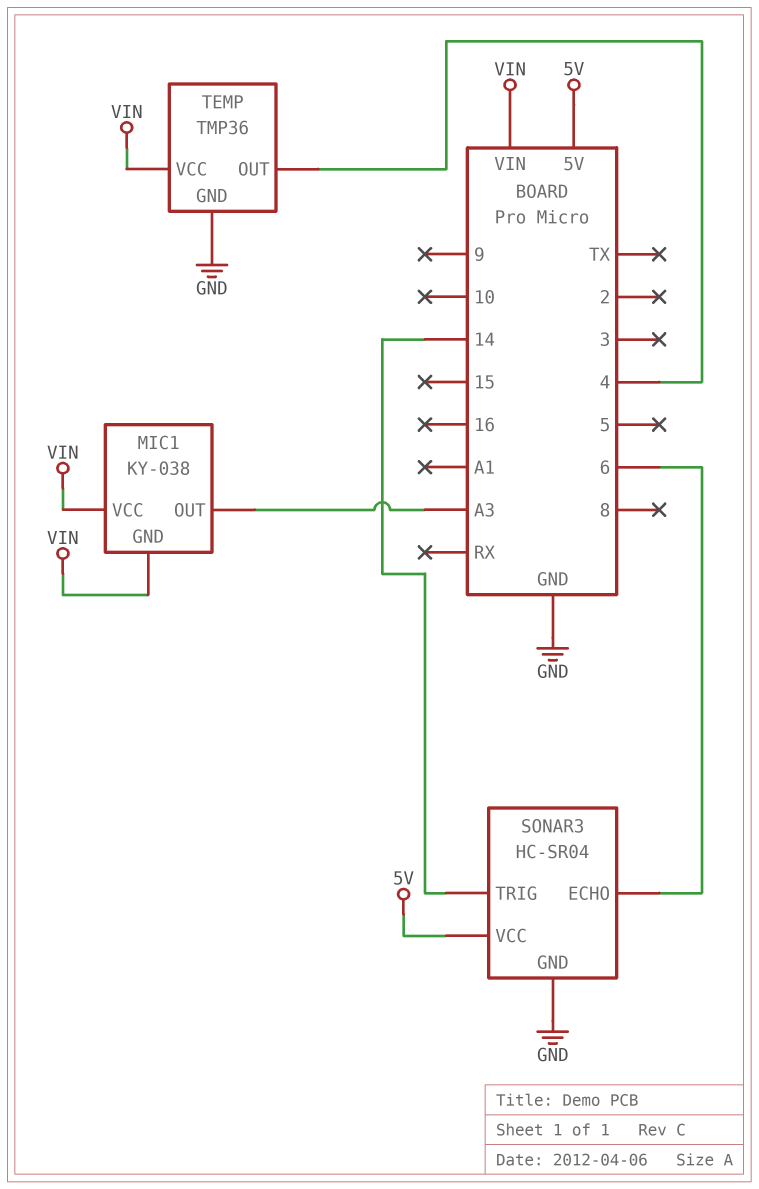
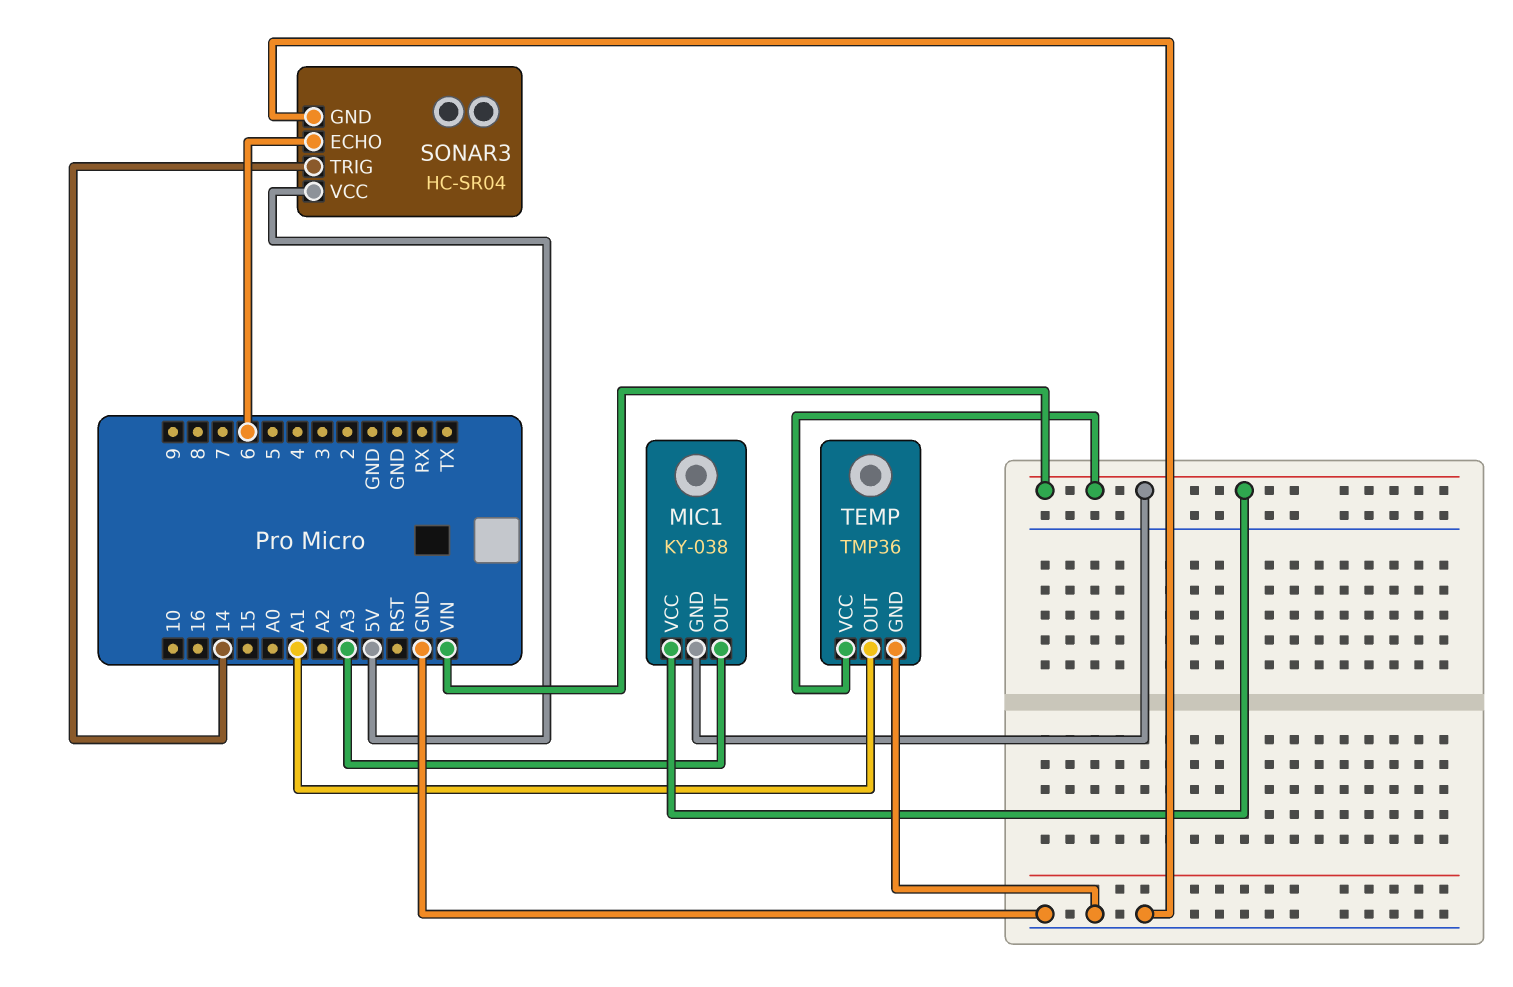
TEMP pin OUT: 4 -> A1

